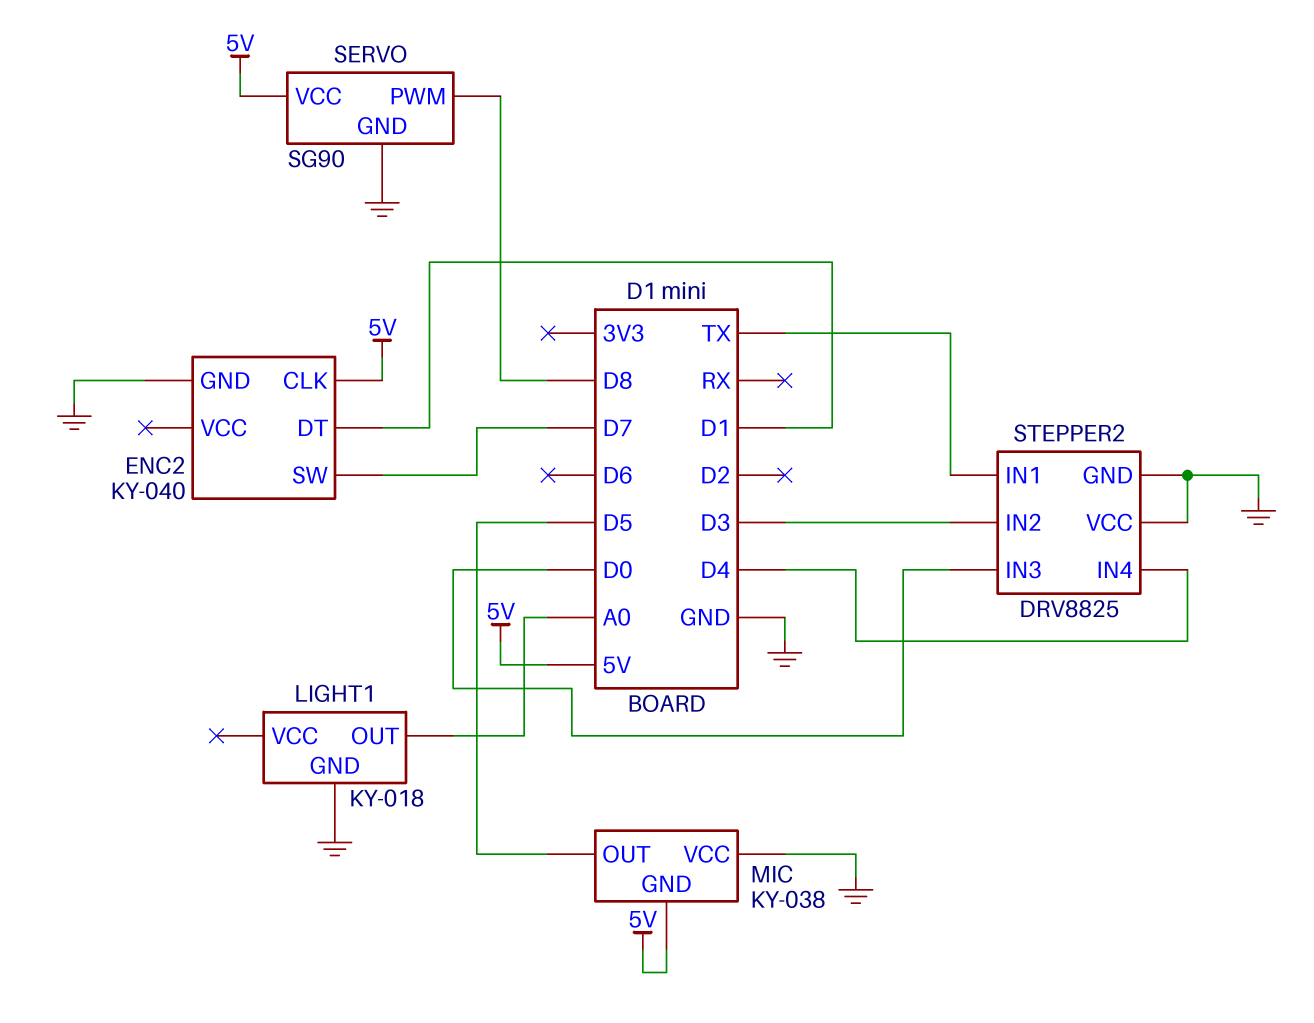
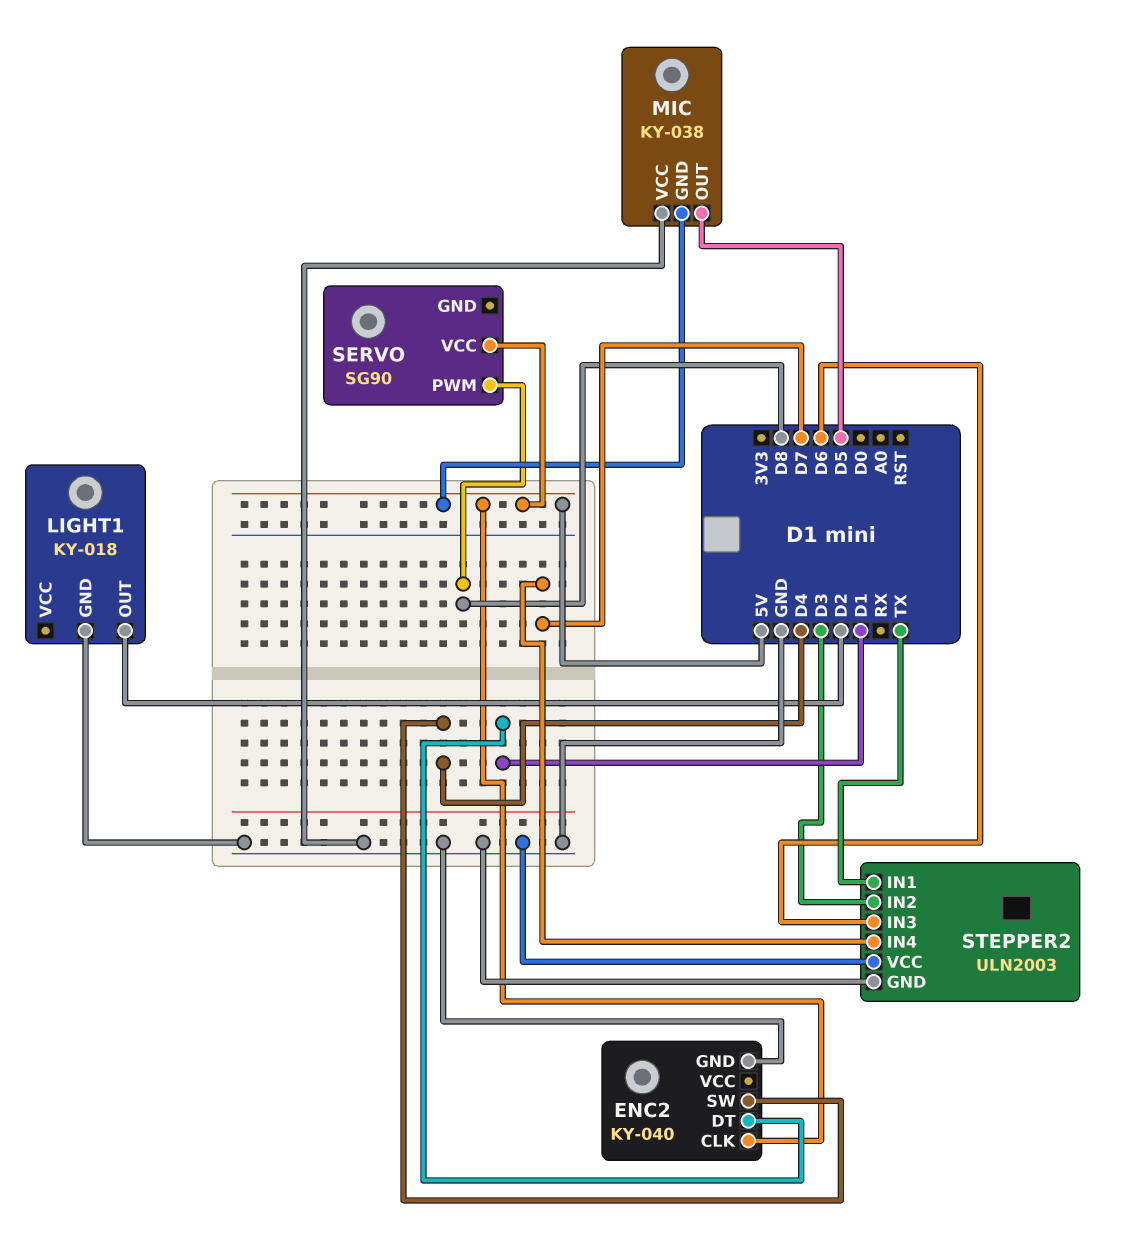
ENC2 pin SW: D7 -> D4
LIGHT1 pin OUT: A0 -> D2
SERVO pin GND: GND -> none
STEPPER2: DRV8825 -> ULN2003
STEPPER2 pin IN3: D0 -> D6
STEPPER2 pin IN4: D4 -> D7

